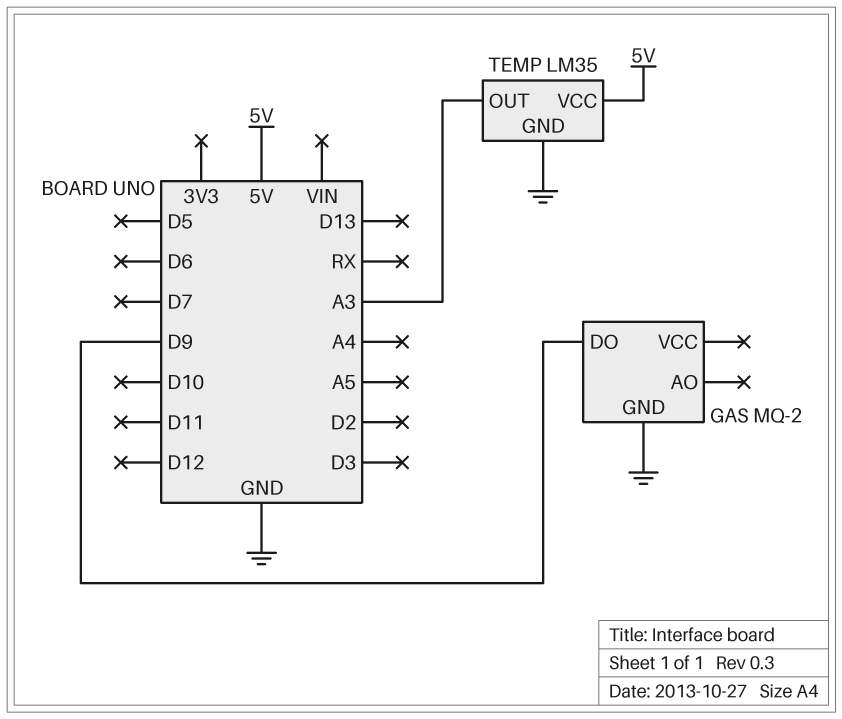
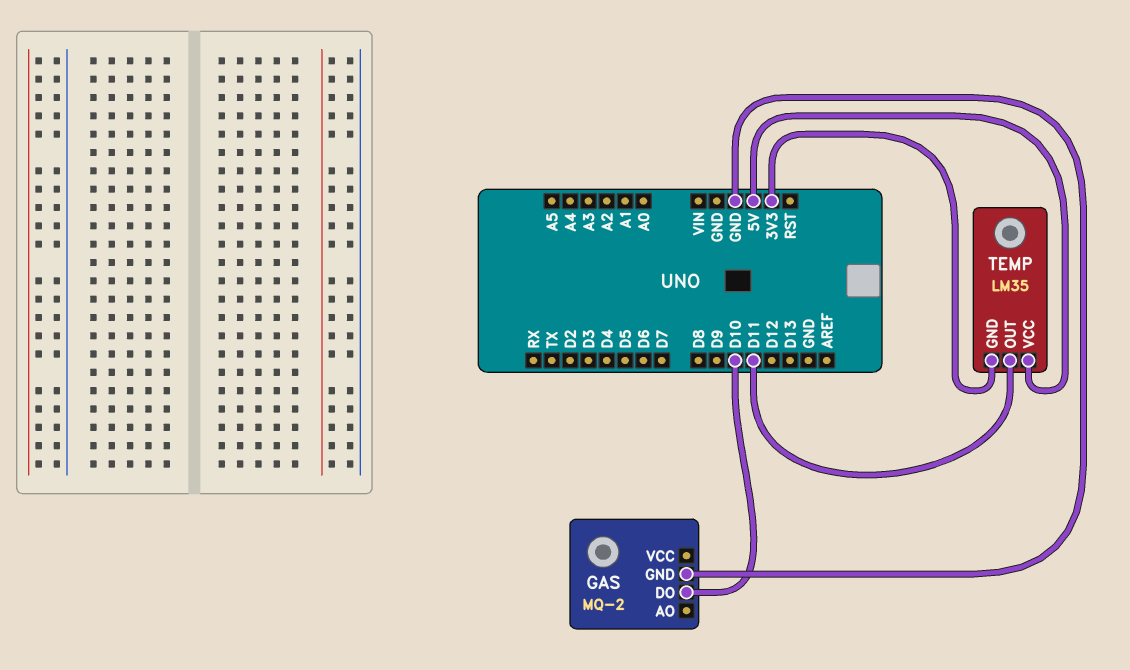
GAS pin DO: D9 -> D10
TEMP pin GND: GND -> 3V3
TEMP pin OUT: A3 -> D11

